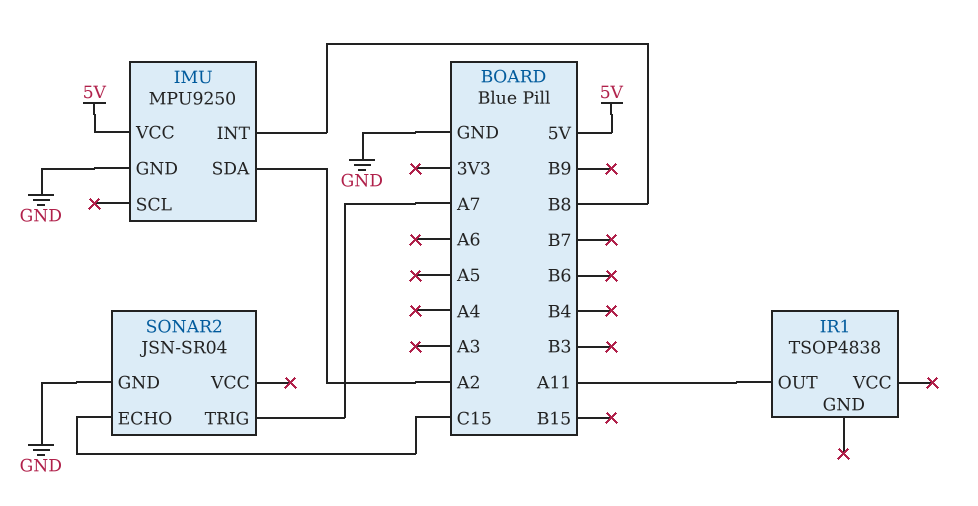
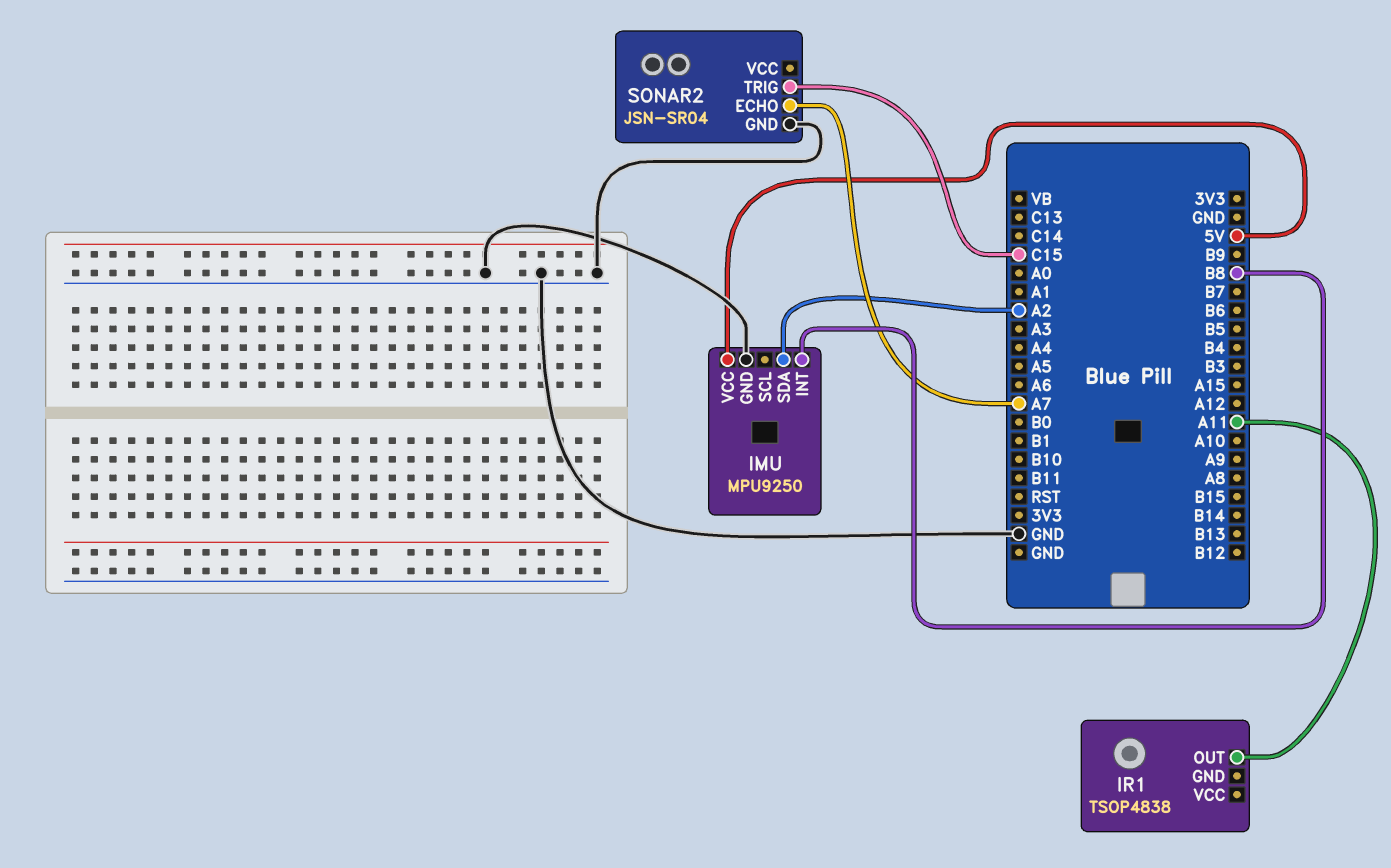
SONAR2 pin ECHO: C15 -> A7
SONAR2 pin TRIG: A7 -> C15

